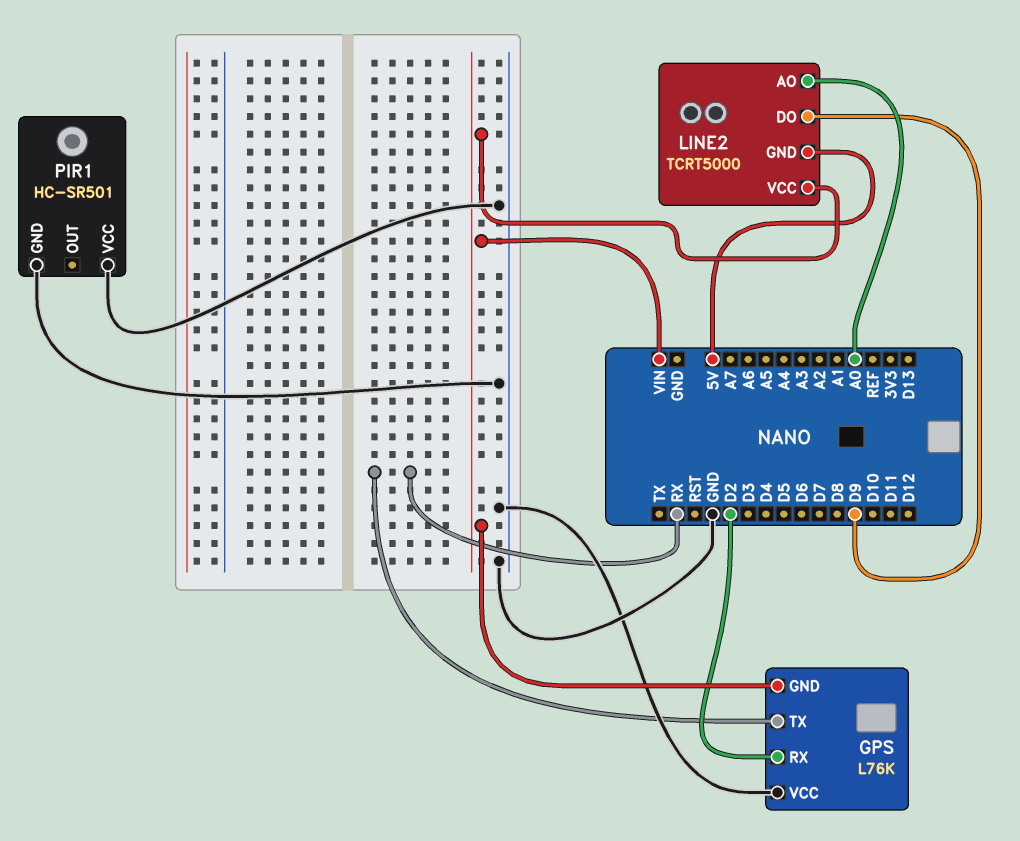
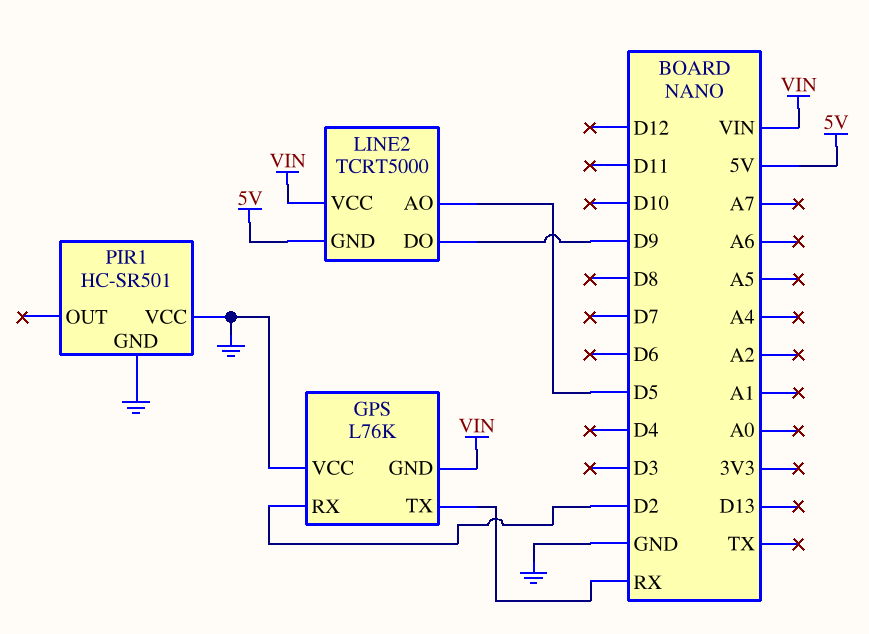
LINE2 pin AO: A0 -> D5

